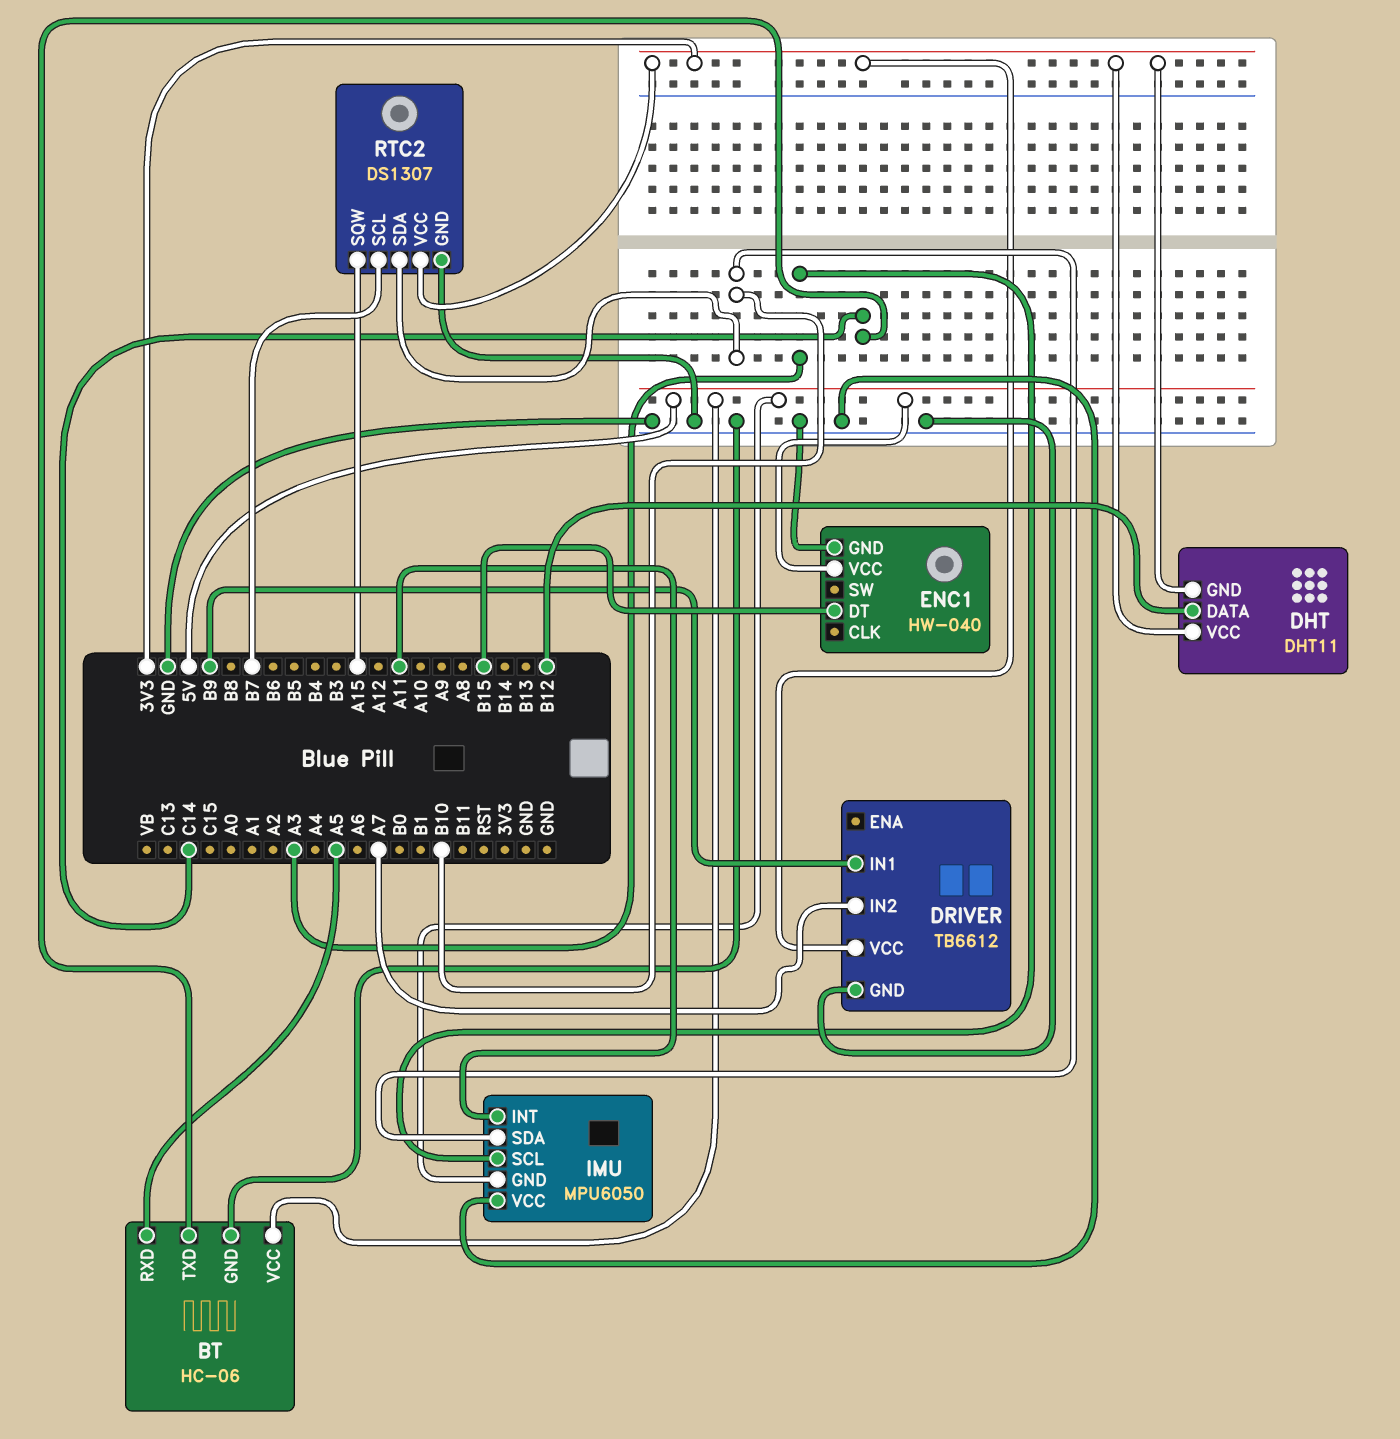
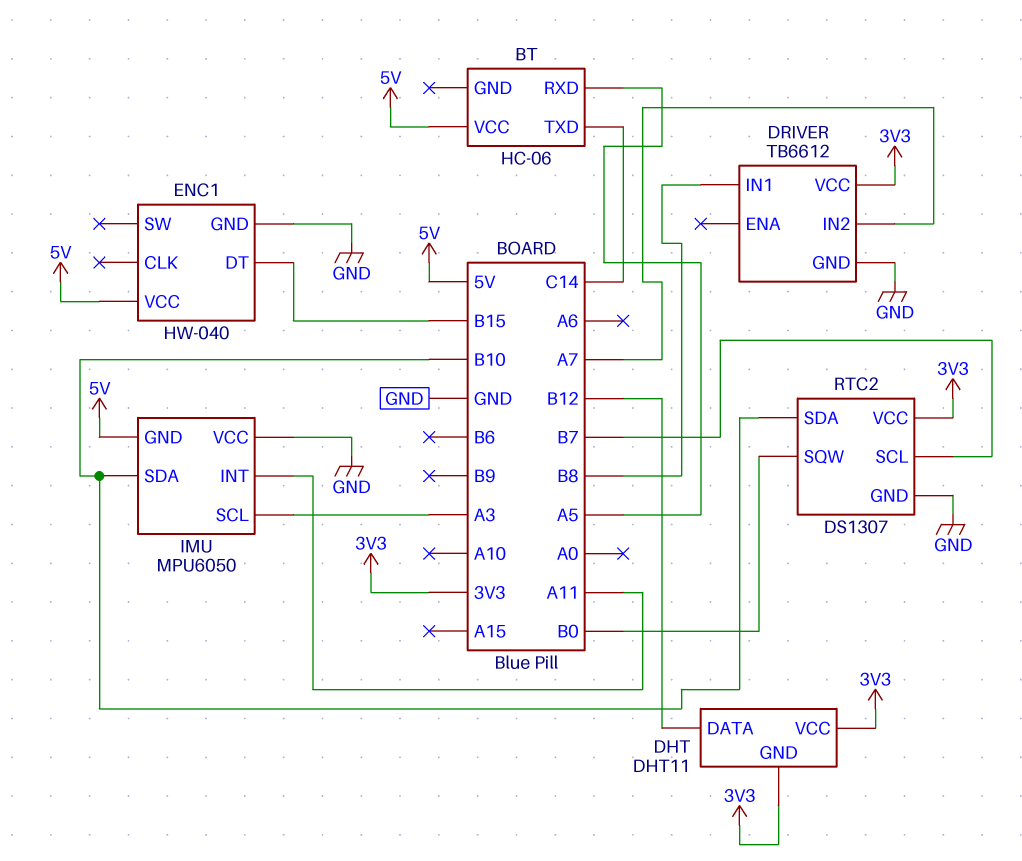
BT pin GND: GND -> none
DRIVER pin IN1: B9 -> B8
RTC2 pin SQW: A15 -> B0

